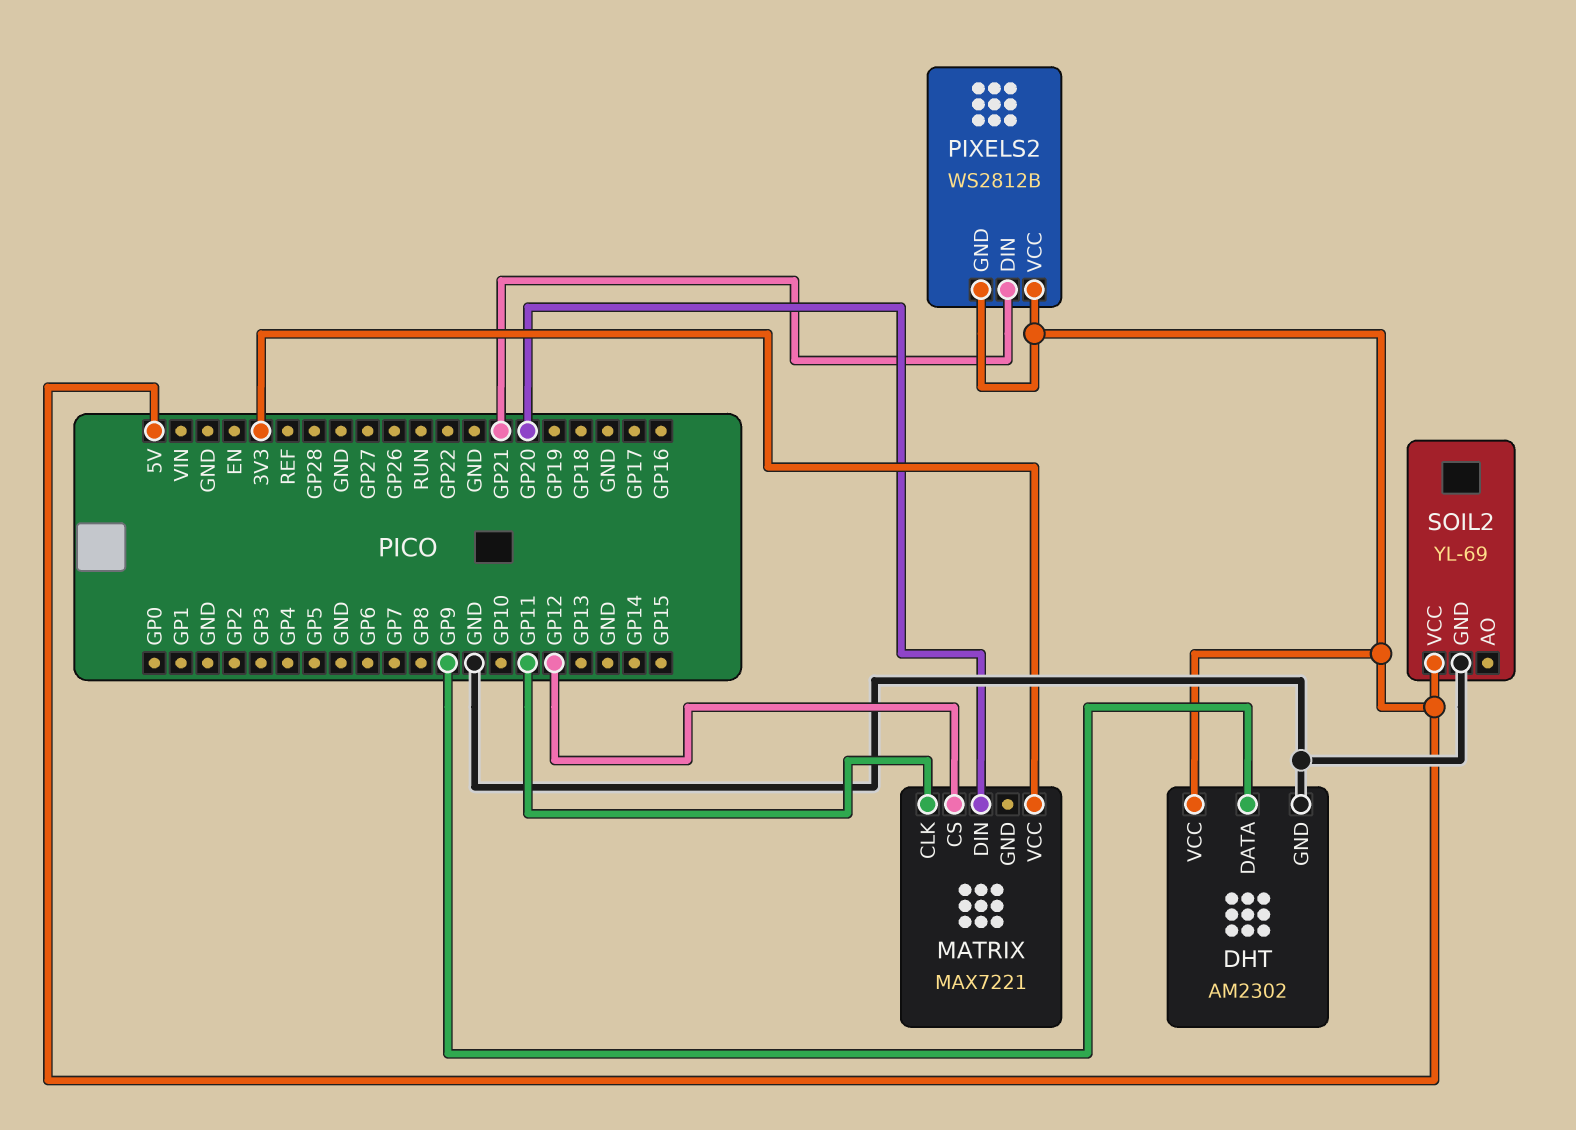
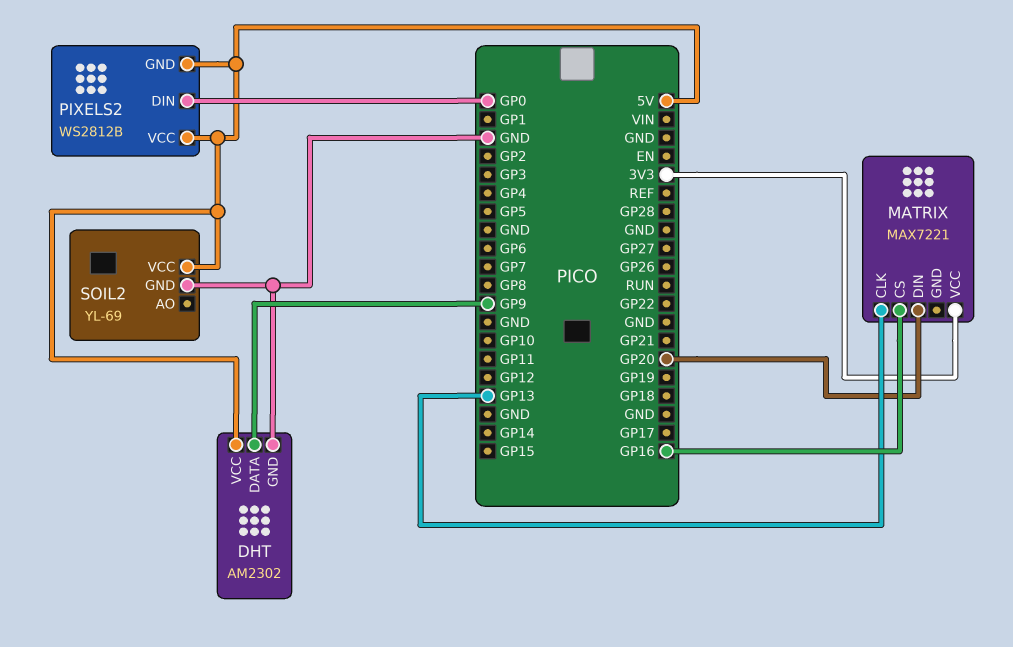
MATRIX pin CLK: GP11 -> GP13
MATRIX pin CS: GP12 -> GP16
PIXELS2 pin DIN: GP21 -> GP0

